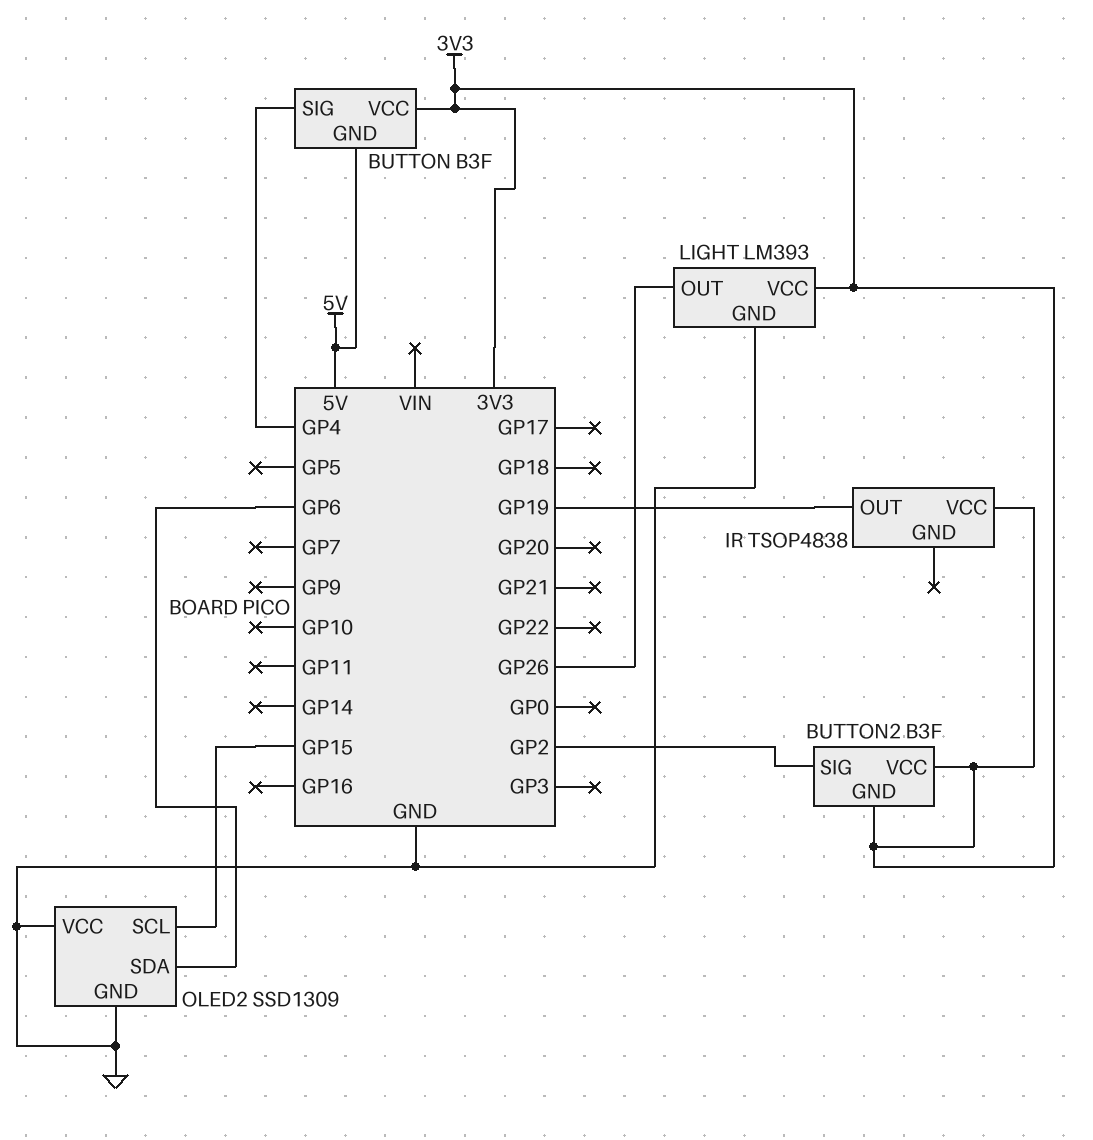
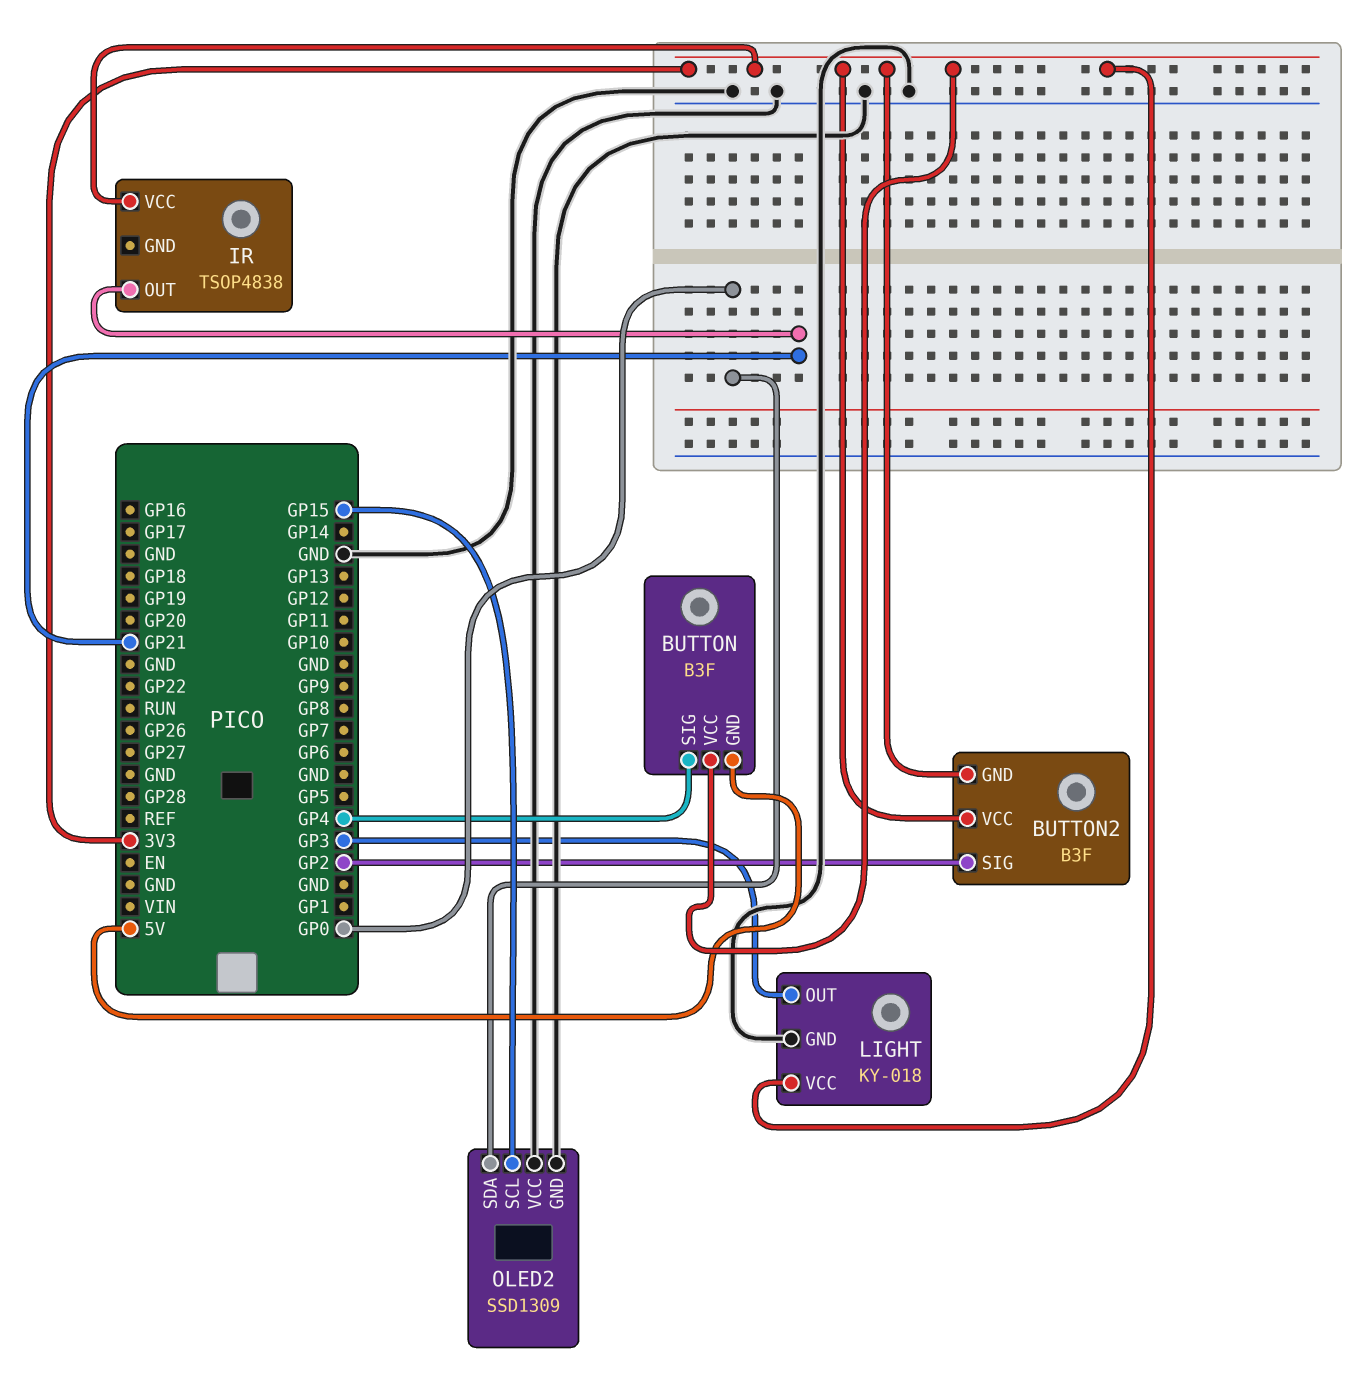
IR pin OUT: GP19 -> GP21
LIGHT: LM393 -> KY-018
LIGHT pin OUT: GP26 -> GP3
OLED2 pin SDA: GP6 -> GP0

